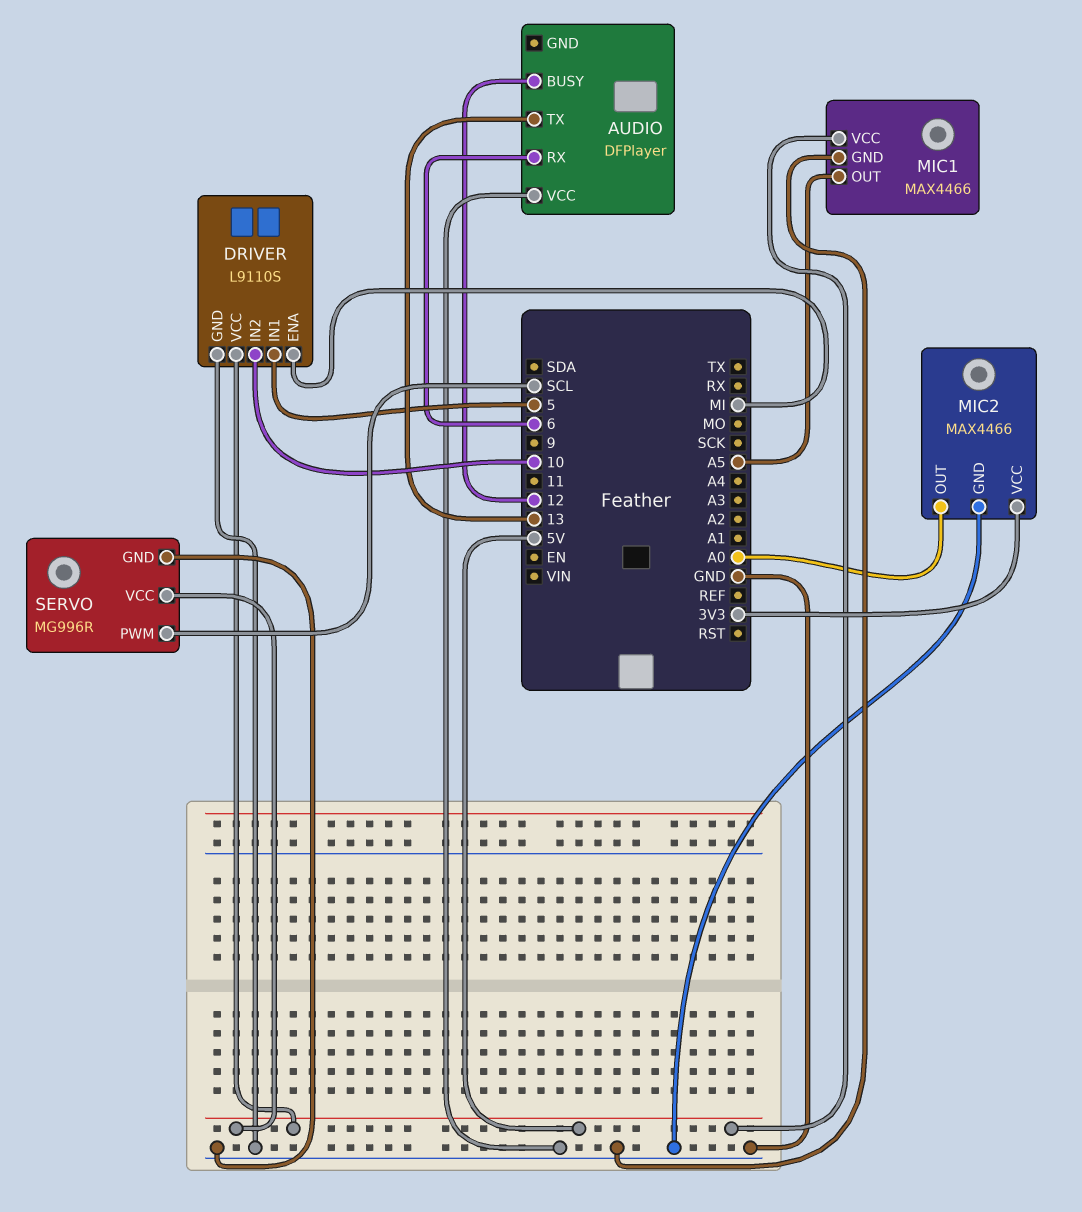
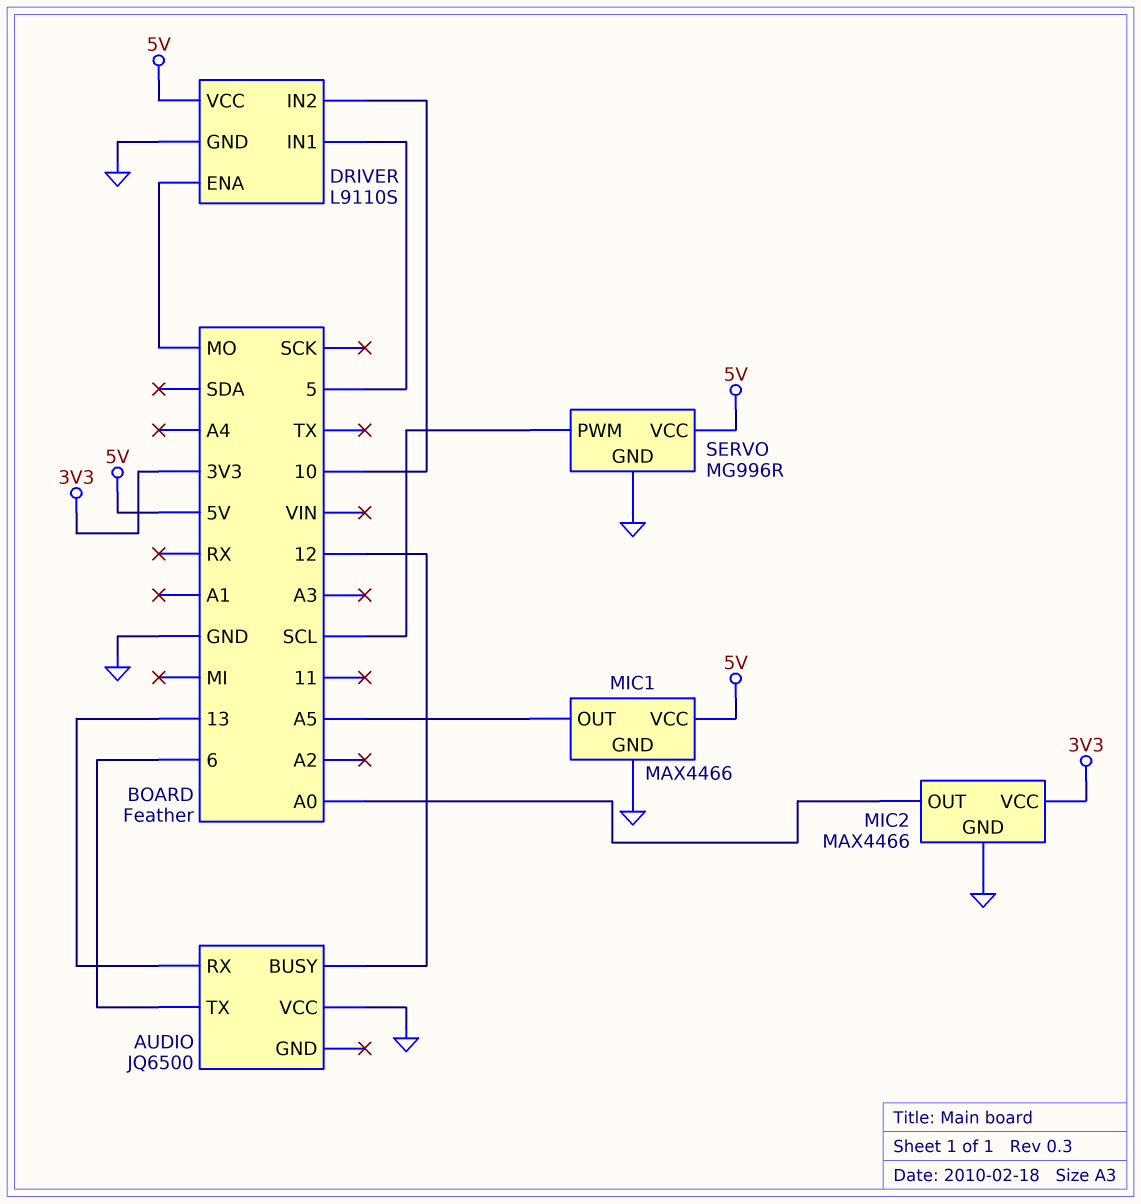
AUDIO: DFPlayer -> JQ6500
AUDIO pin RX: 6 -> 13
AUDIO pin TX: 13 -> 6
DRIVER pin ENA: MI -> MO

